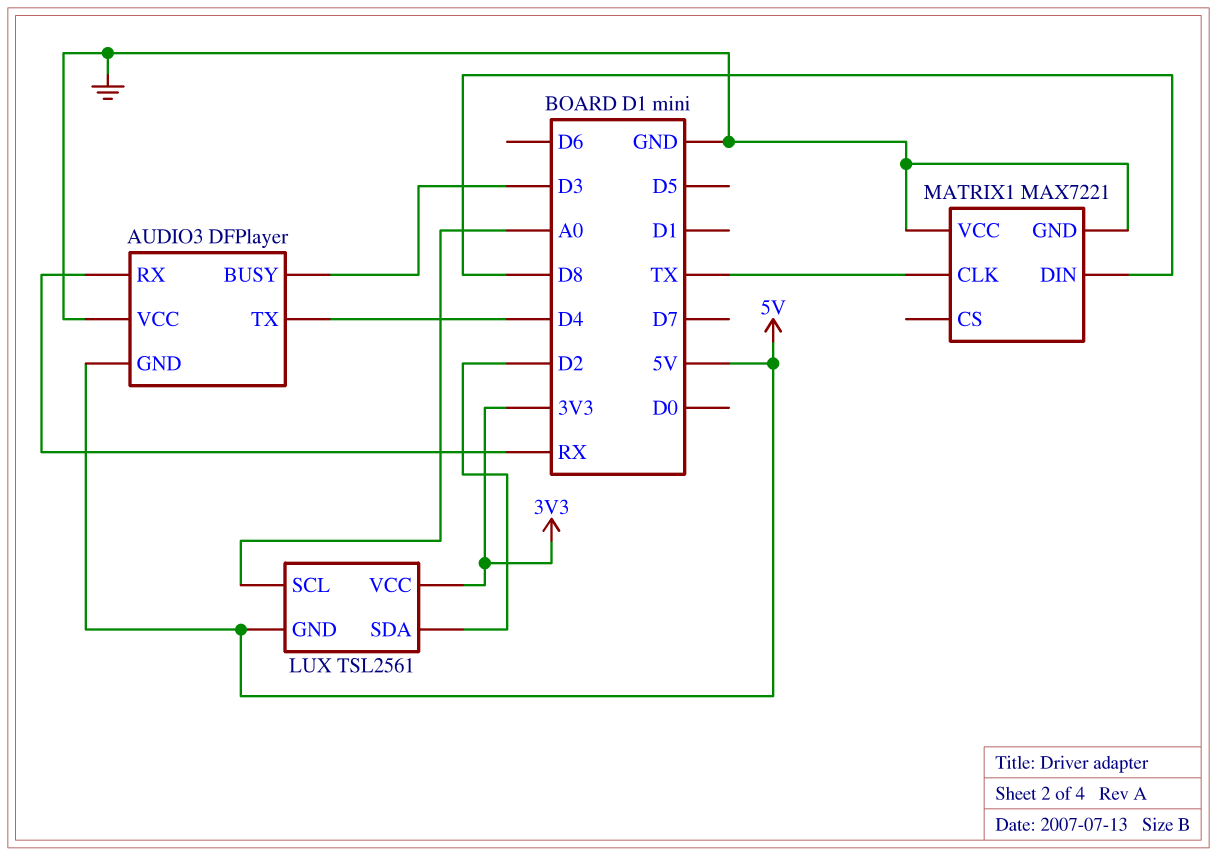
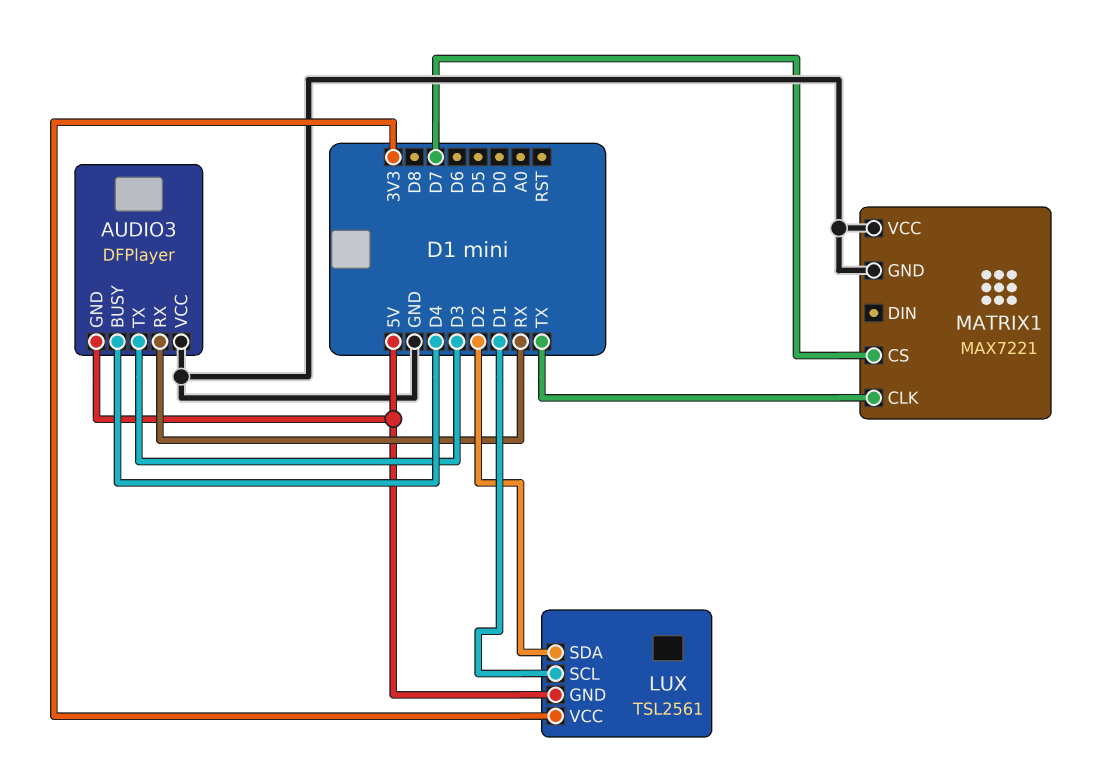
AUDIO3 pin BUSY: D3 -> D4
AUDIO3 pin TX: D4 -> D3
LUX pin SCL: A0 -> D1
MATRIX1 pin CS: none -> D7
MATRIX1 pin DIN: D8 -> none

